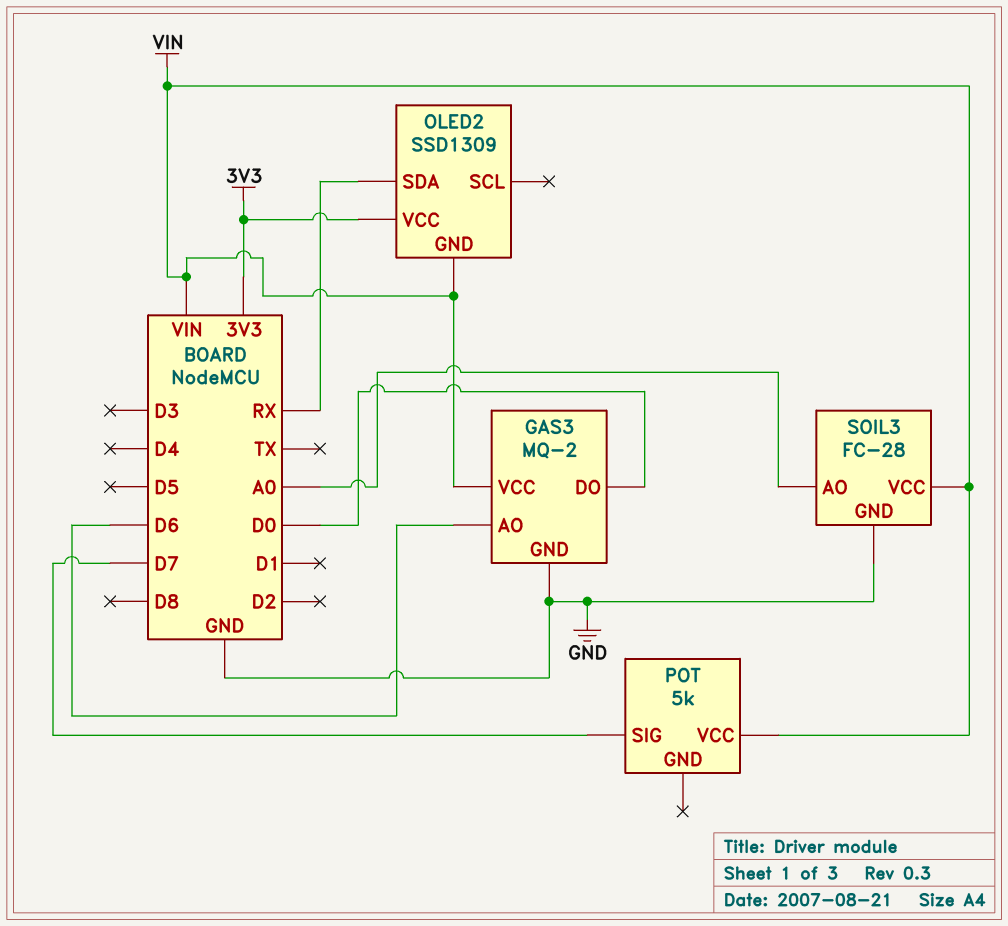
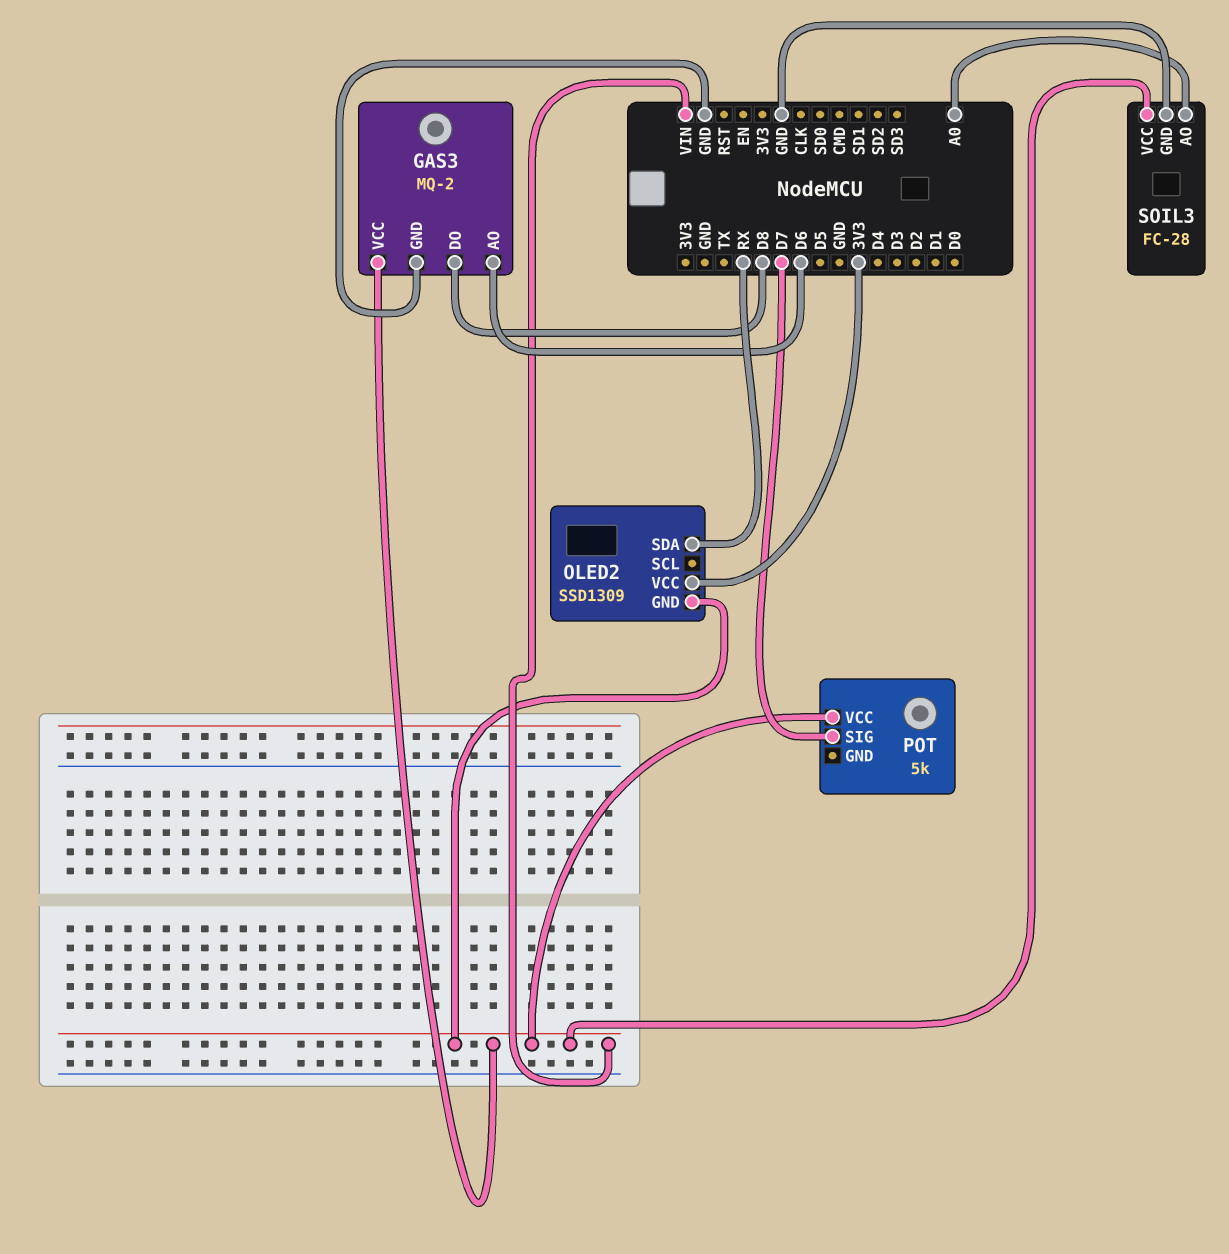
GAS3 pin DO: D0 -> D8

